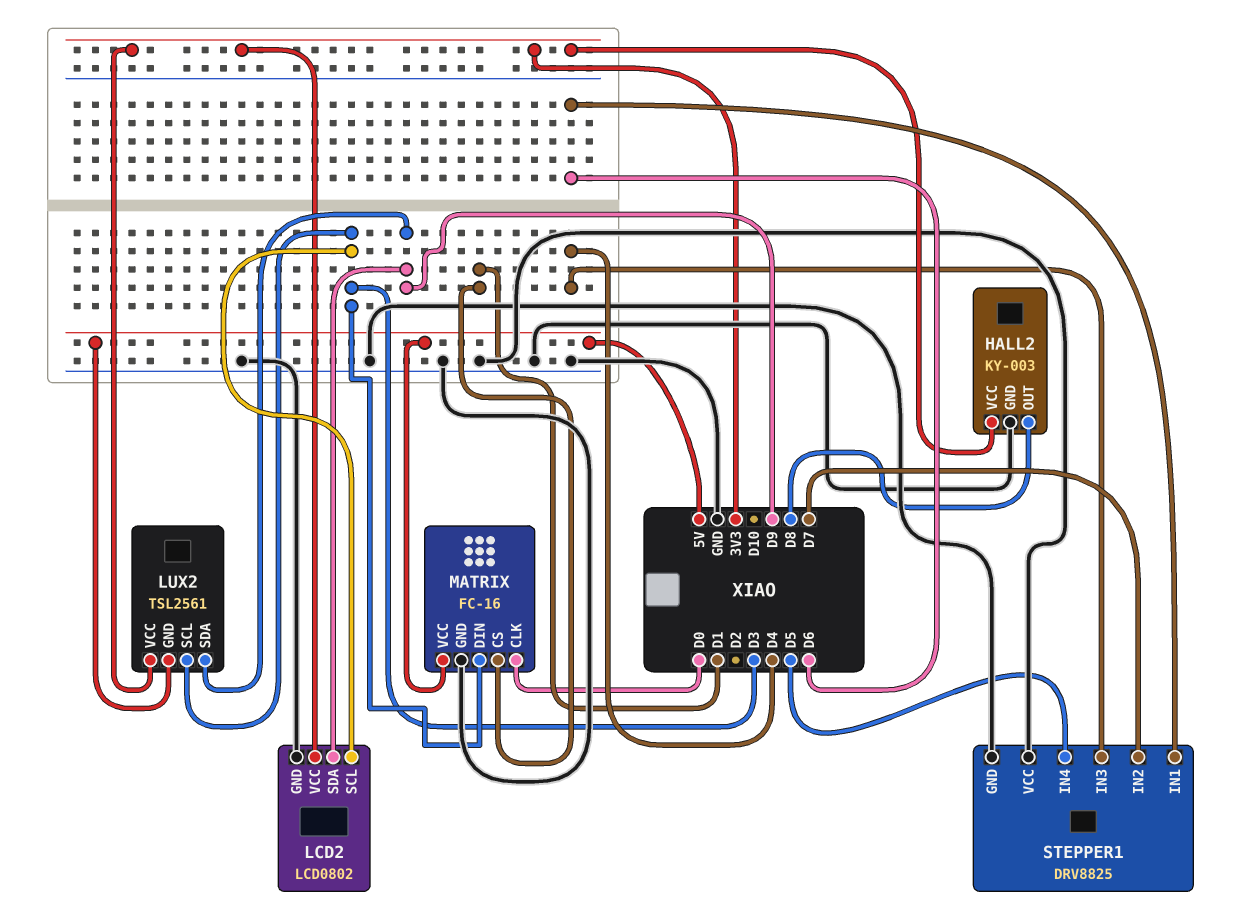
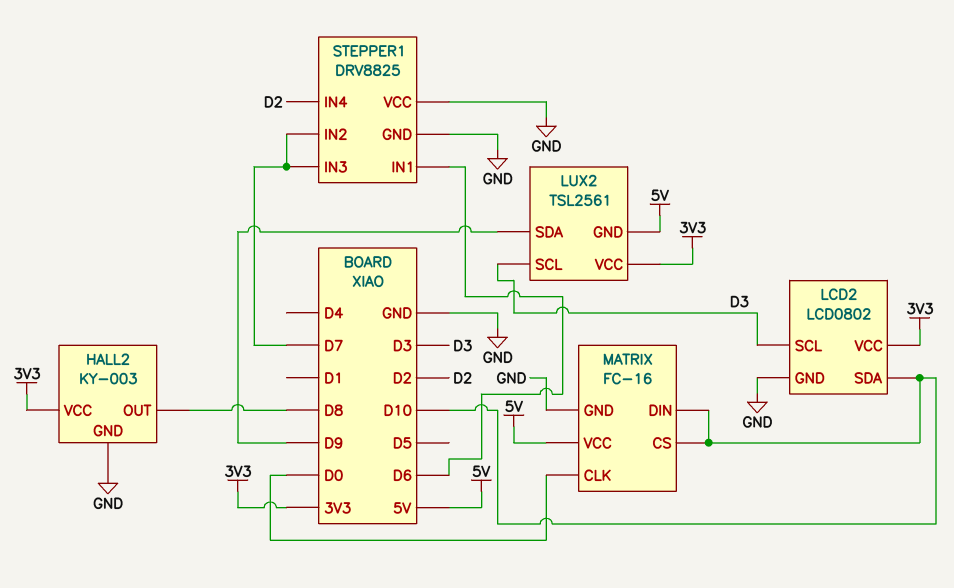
LCD2 pin SDA: D9 -> D10
MATRIX pin CS: D1 -> D10
MATRIX pin DIN: D3 -> D10
STEPPER1 pin IN3: D4 -> D7
STEPPER1 pin IN4: D5 -> D2

